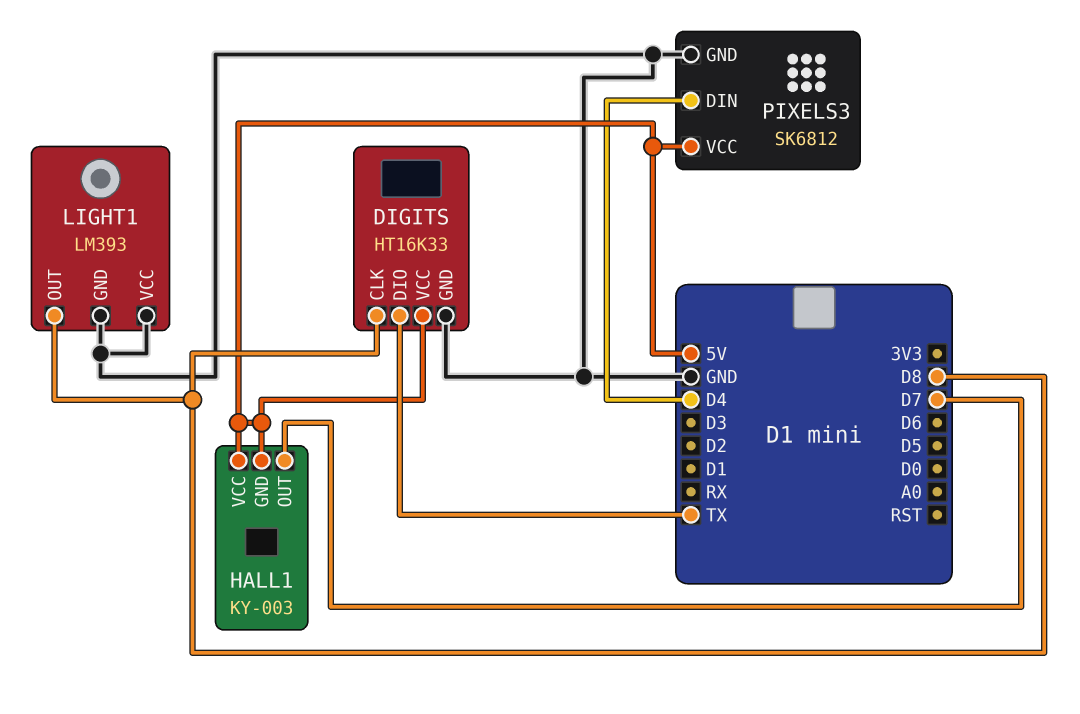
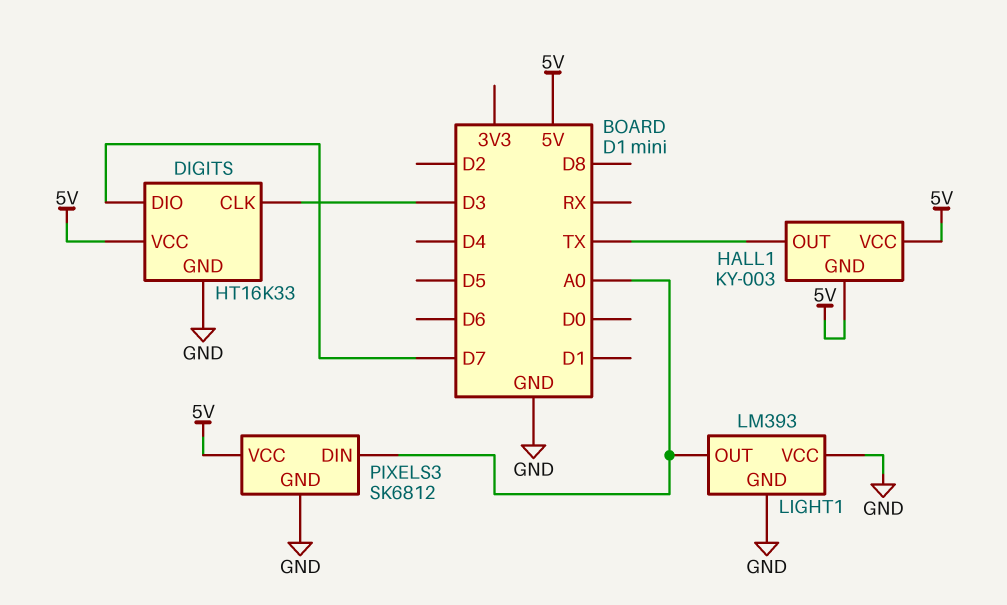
DIGITS pin CLK: D8 -> D3
DIGITS pin DIO: TX -> D7
HALL1 pin OUT: D7 -> TX
LIGHT1 pin OUT: D8 -> A0
PIXELS3 pin DIN: D4 -> A0

